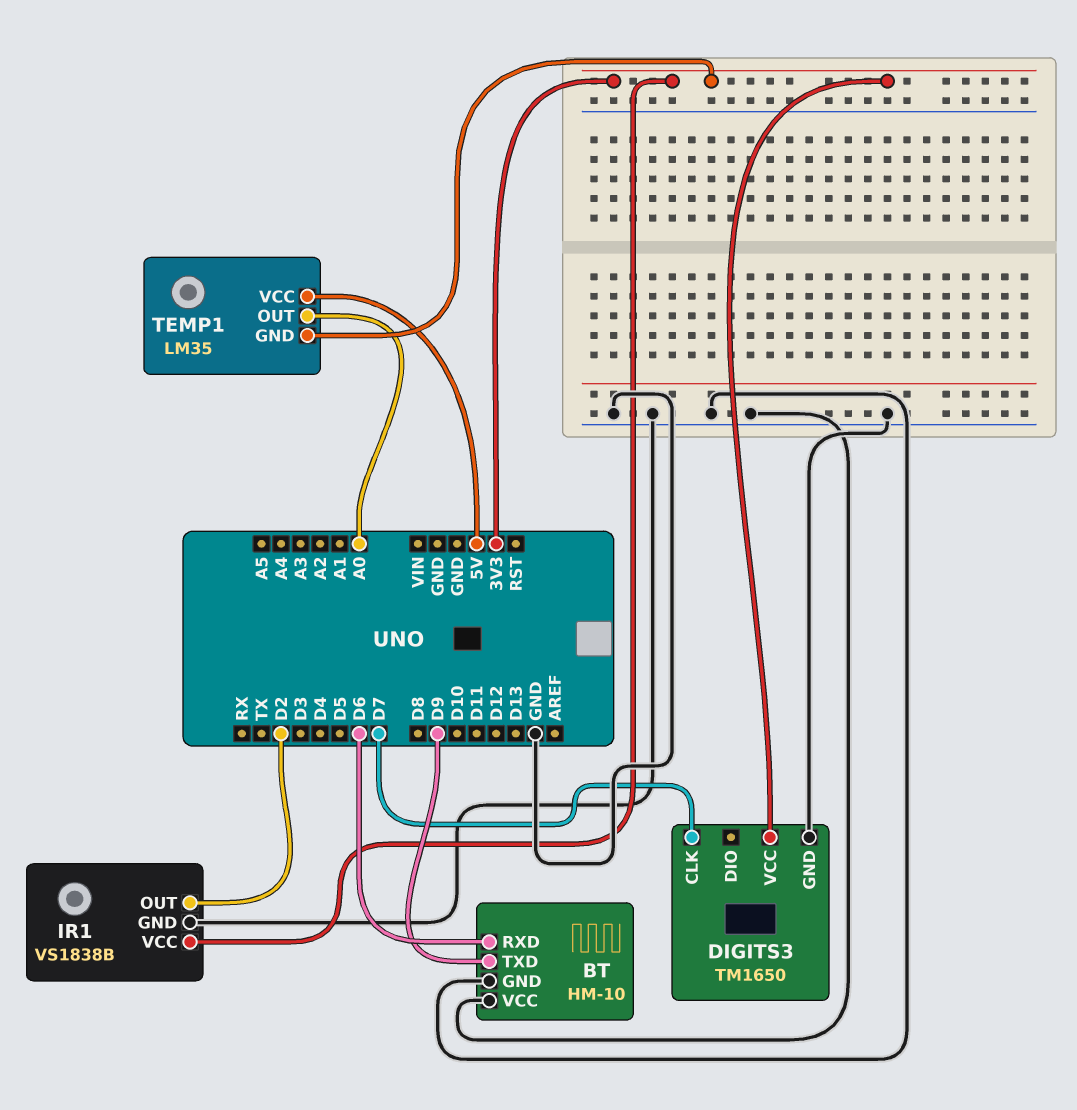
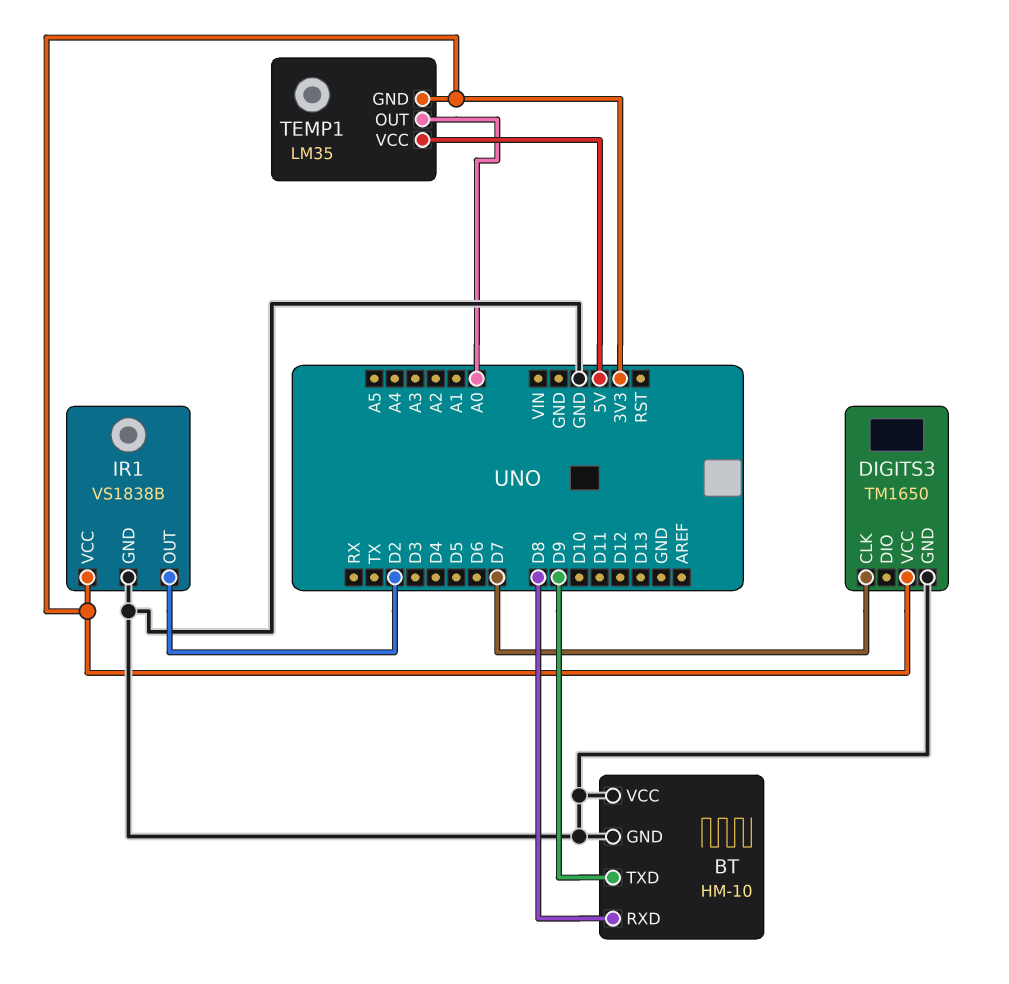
BT pin RXD: D6 -> D8

